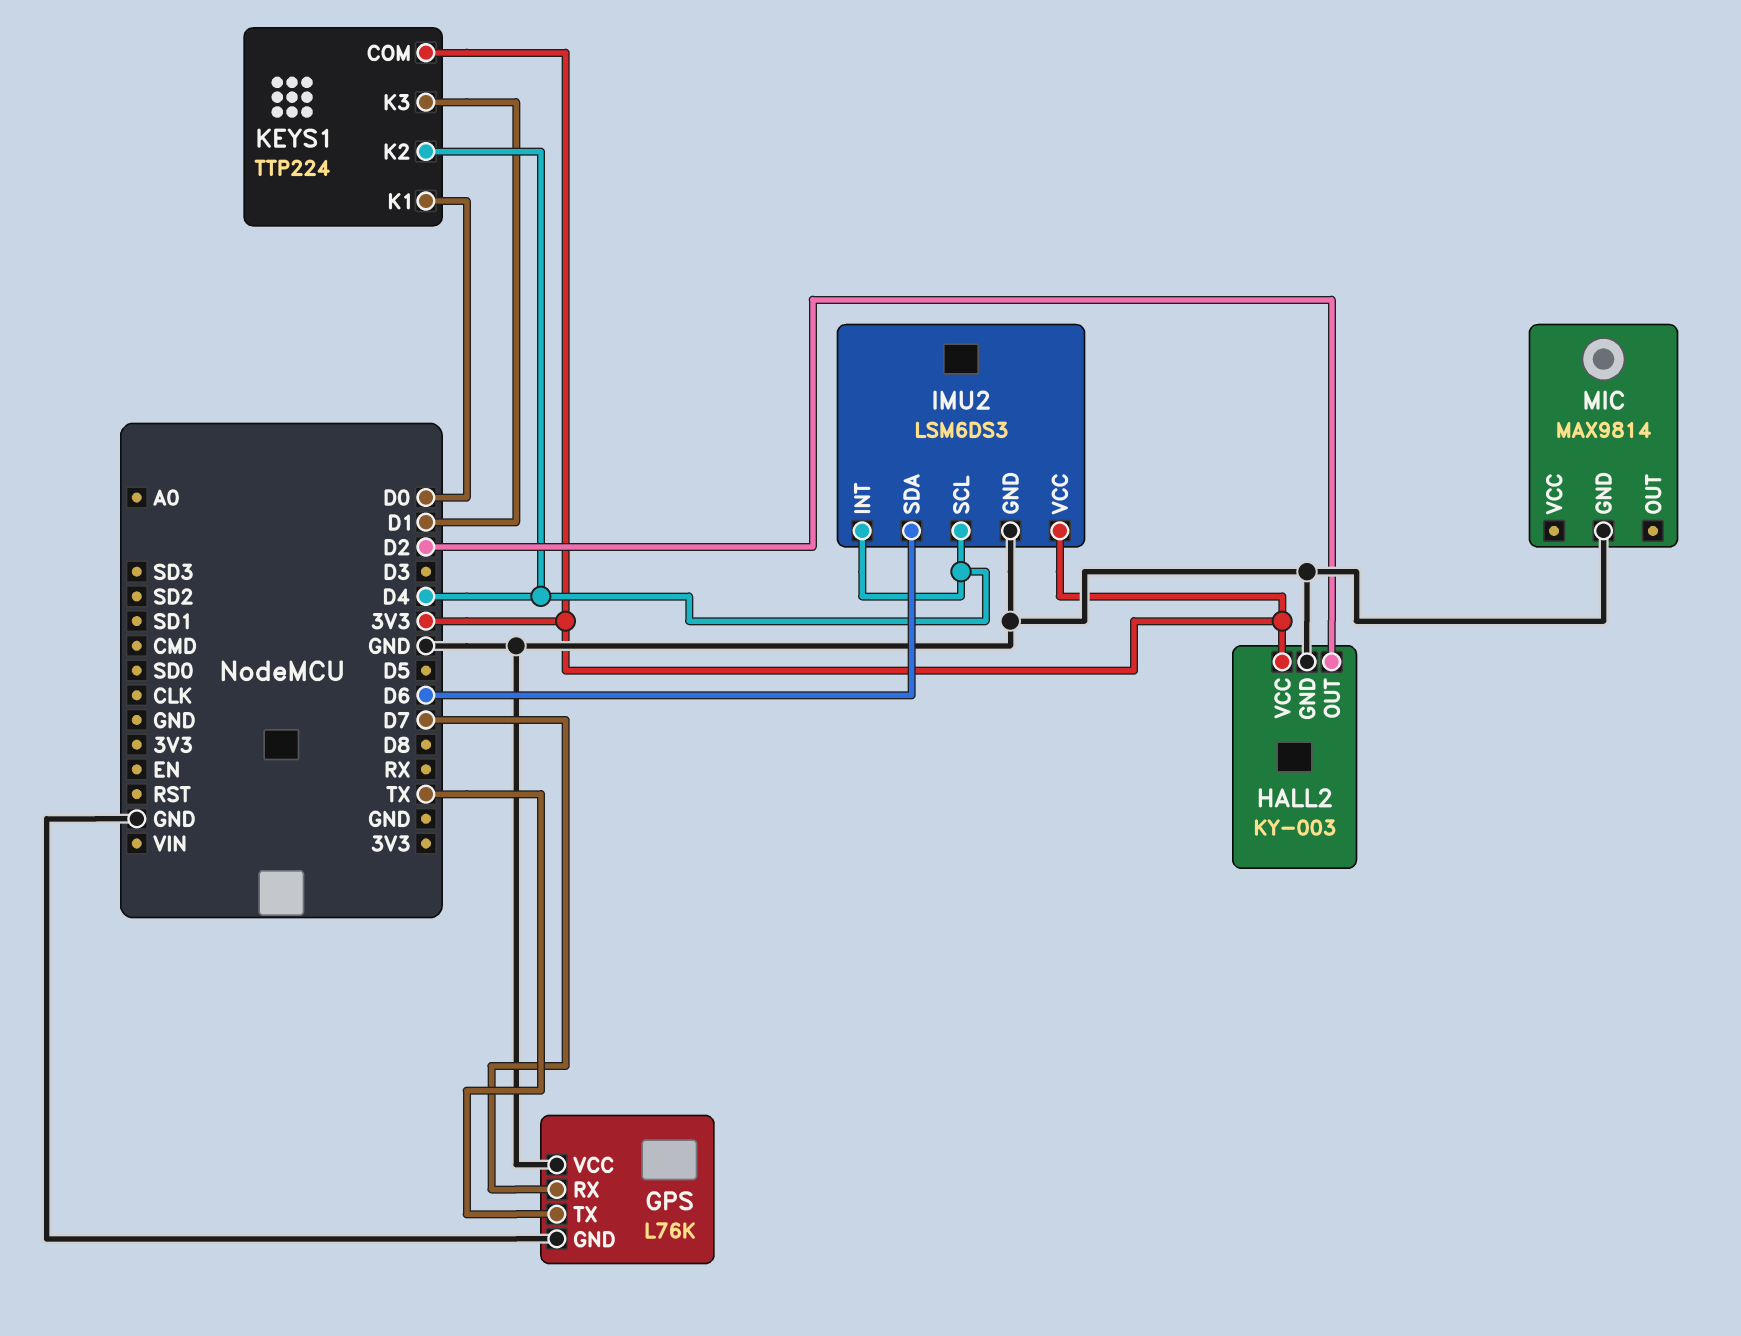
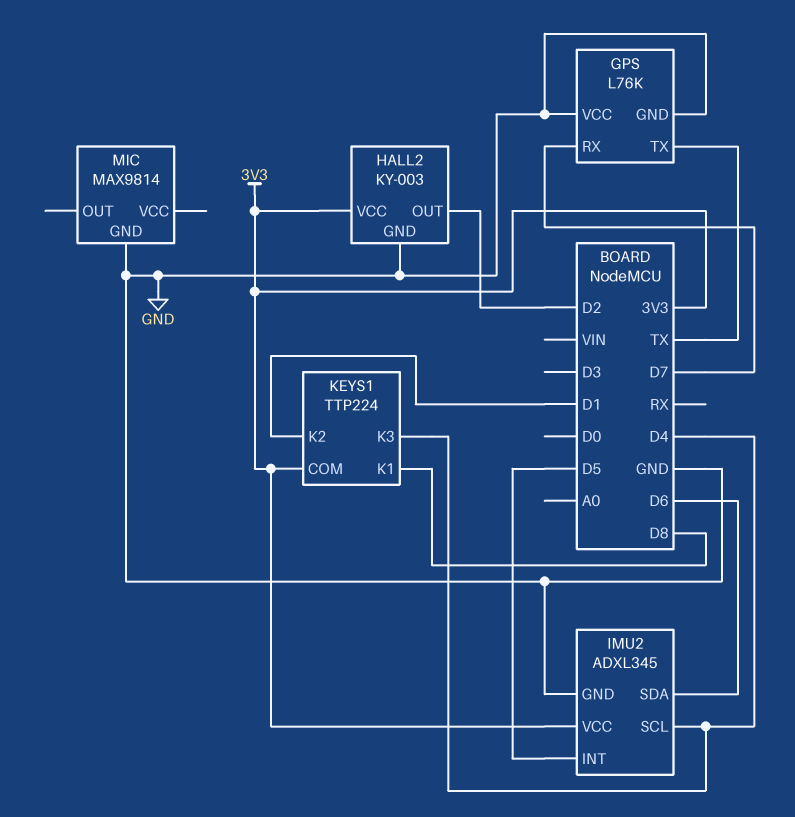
IMU2: LSM6DS3 -> ADXL345
IMU2 pin INT: D4 -> D5
KEYS1 pin K1: D0 -> D8
KEYS1 pin K2: D4 -> D1
KEYS1 pin K3: D1 -> D4

